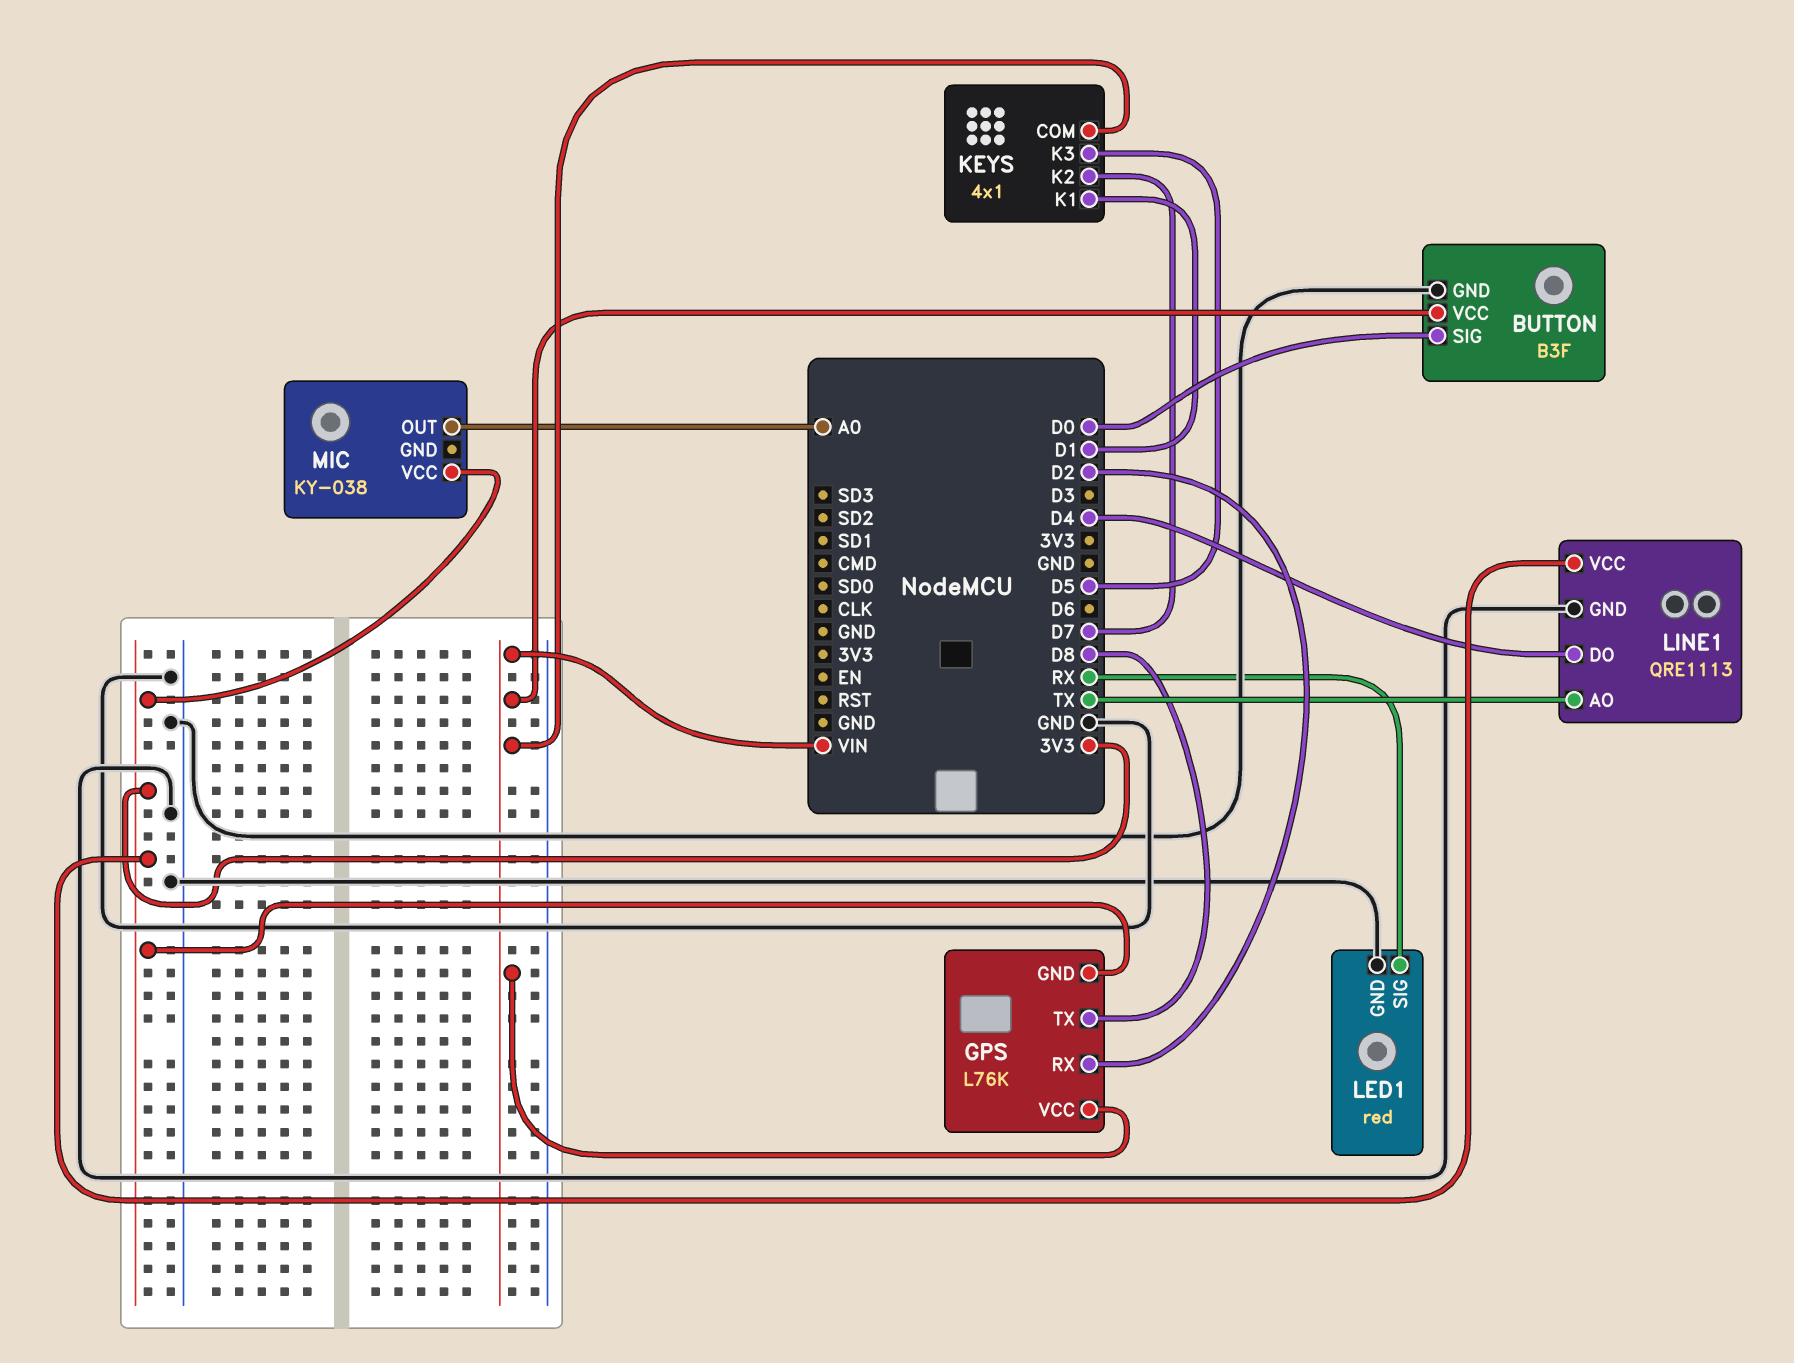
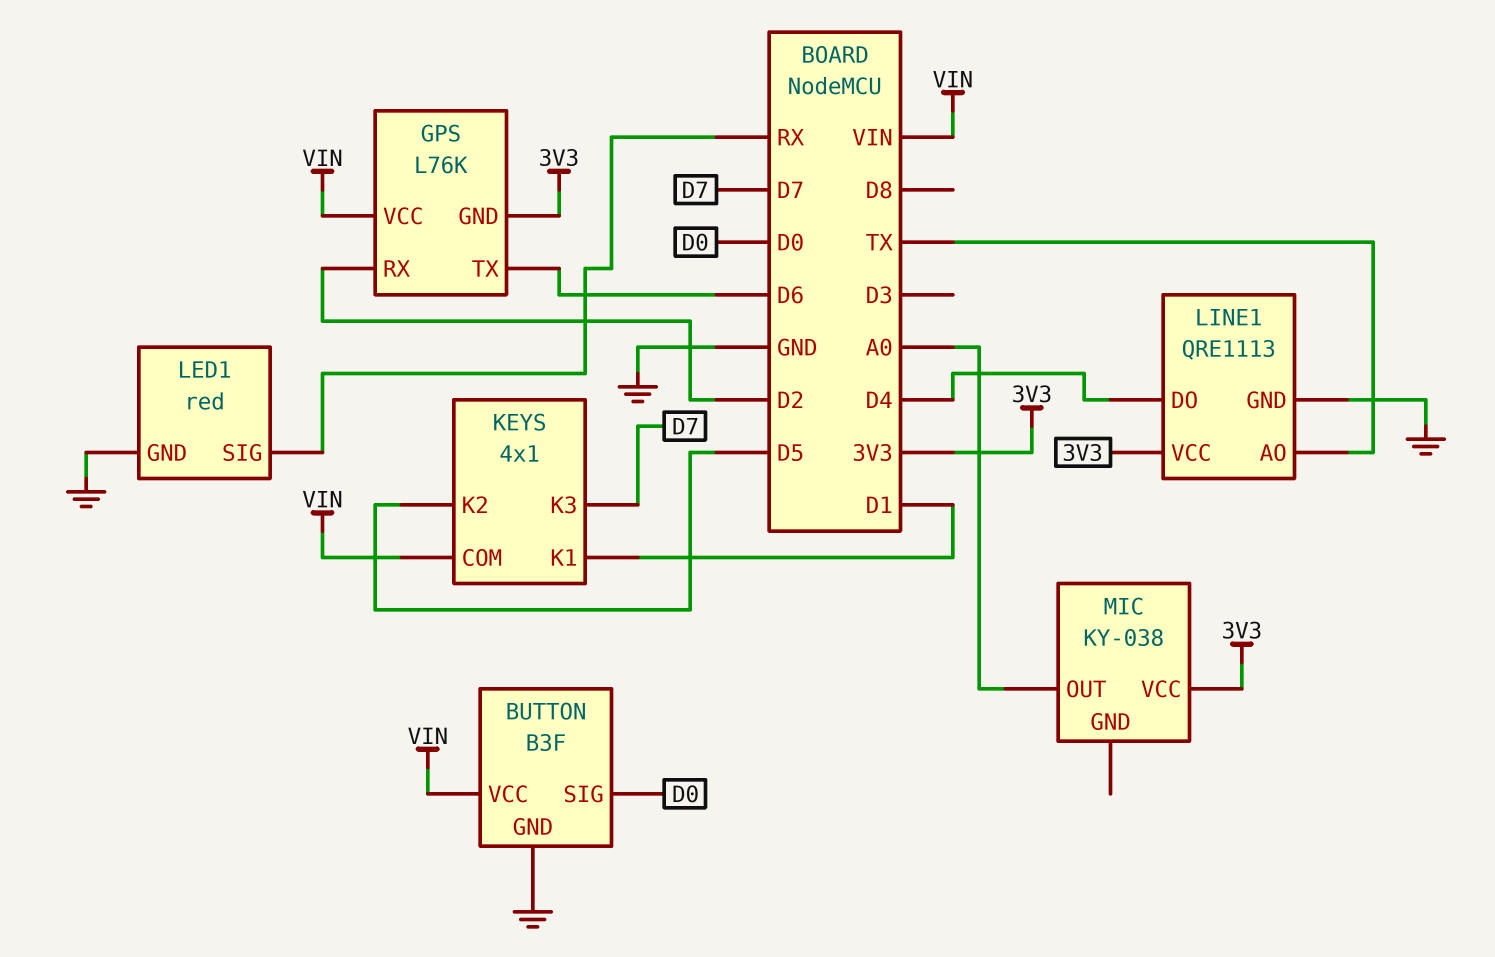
GPS pin TX: D8 -> D6
KEYS pin K2: D7 -> D5
KEYS pin K3: D5 -> D7

